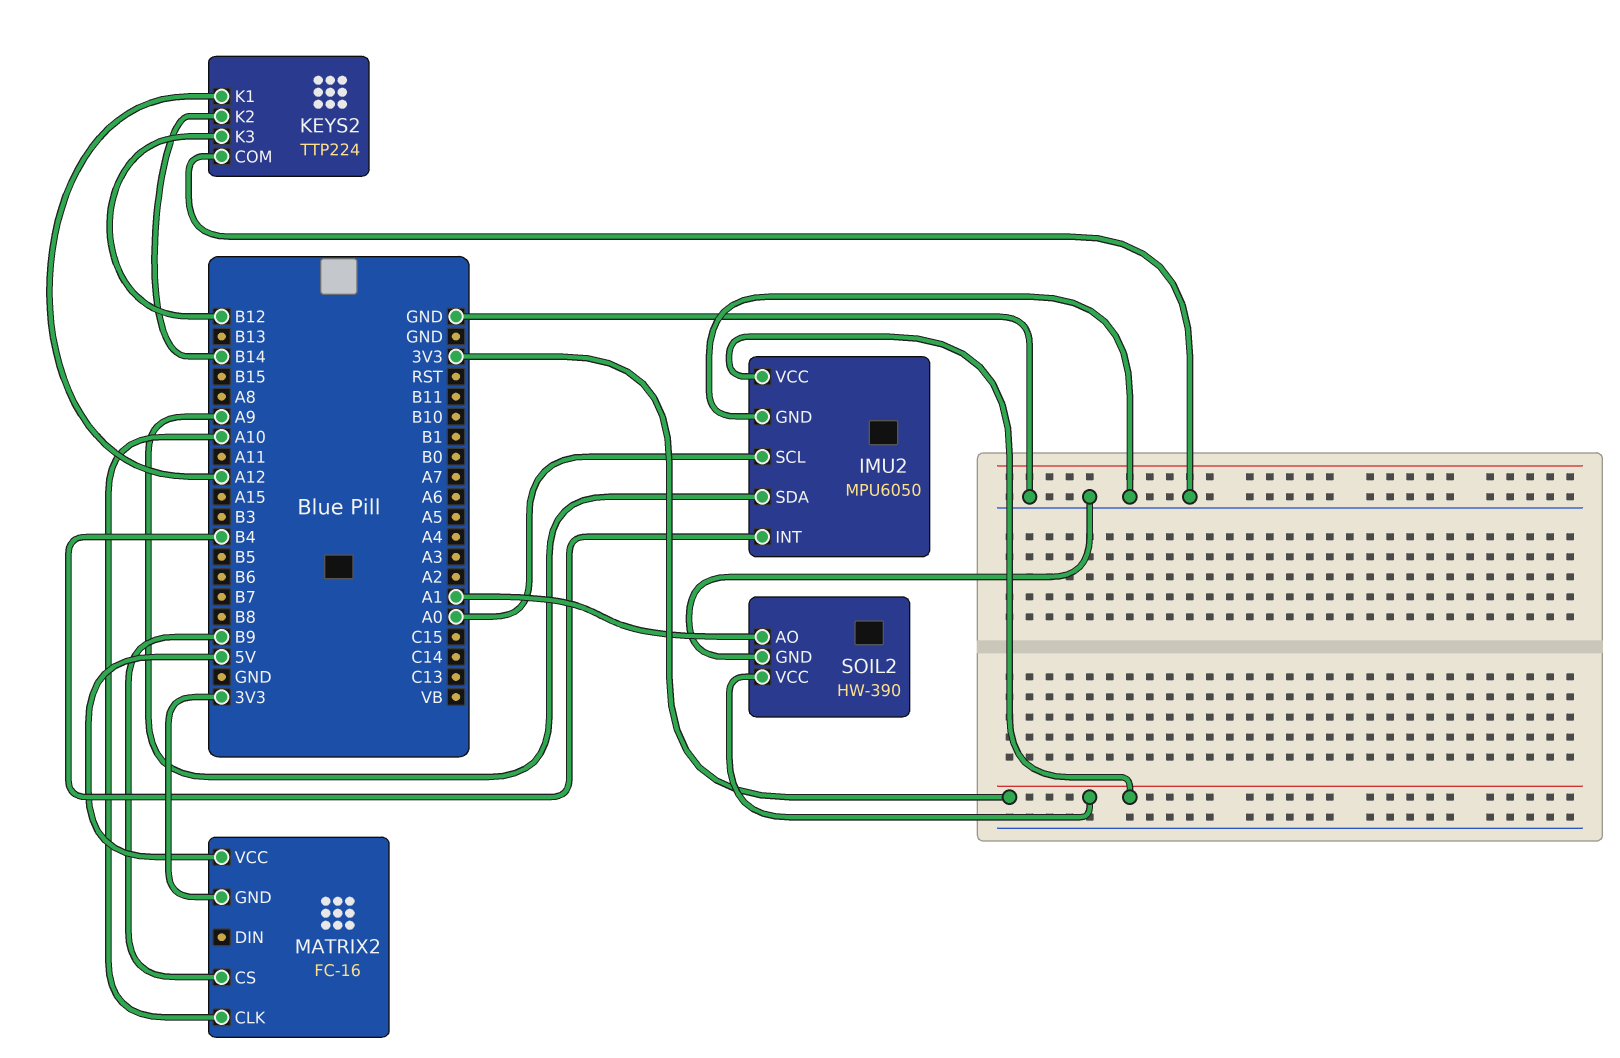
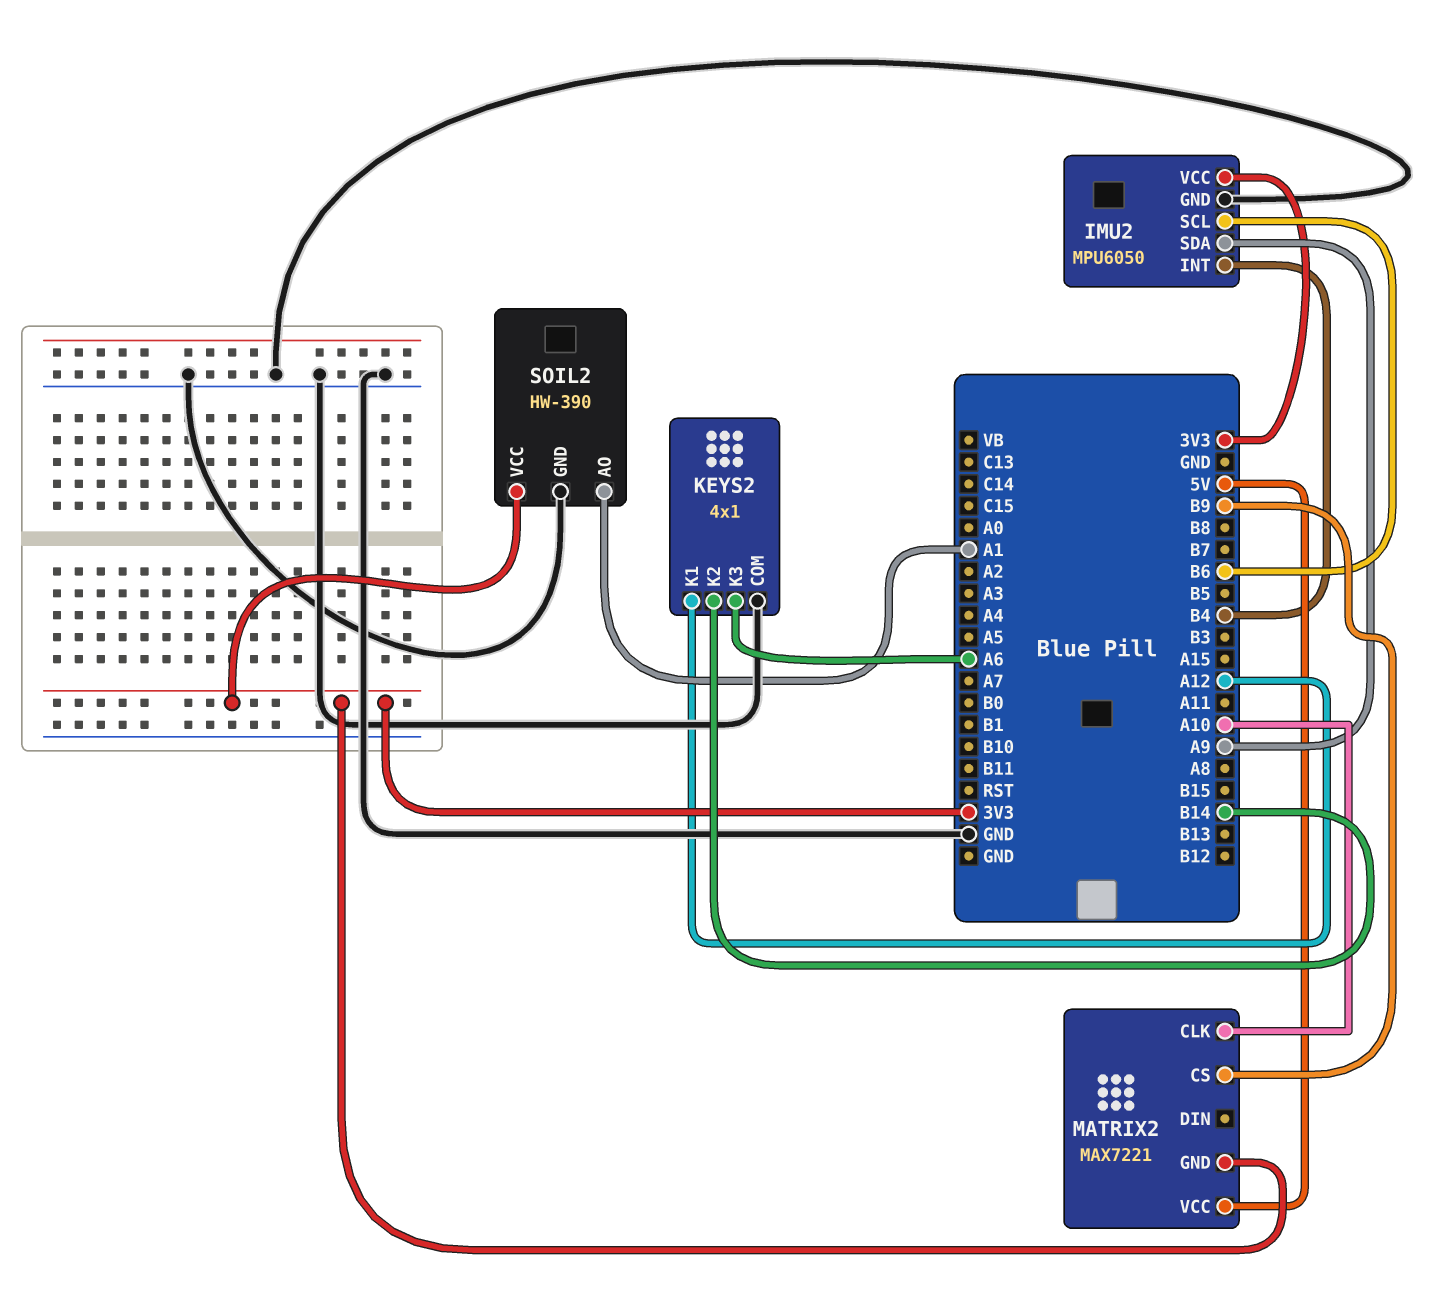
IMU2 pin SCL: A0 -> B6
KEYS2: TTP224 -> 4x1
KEYS2 pin K3: B12 -> A6
MATRIX2: FC-16 -> MAX7221

